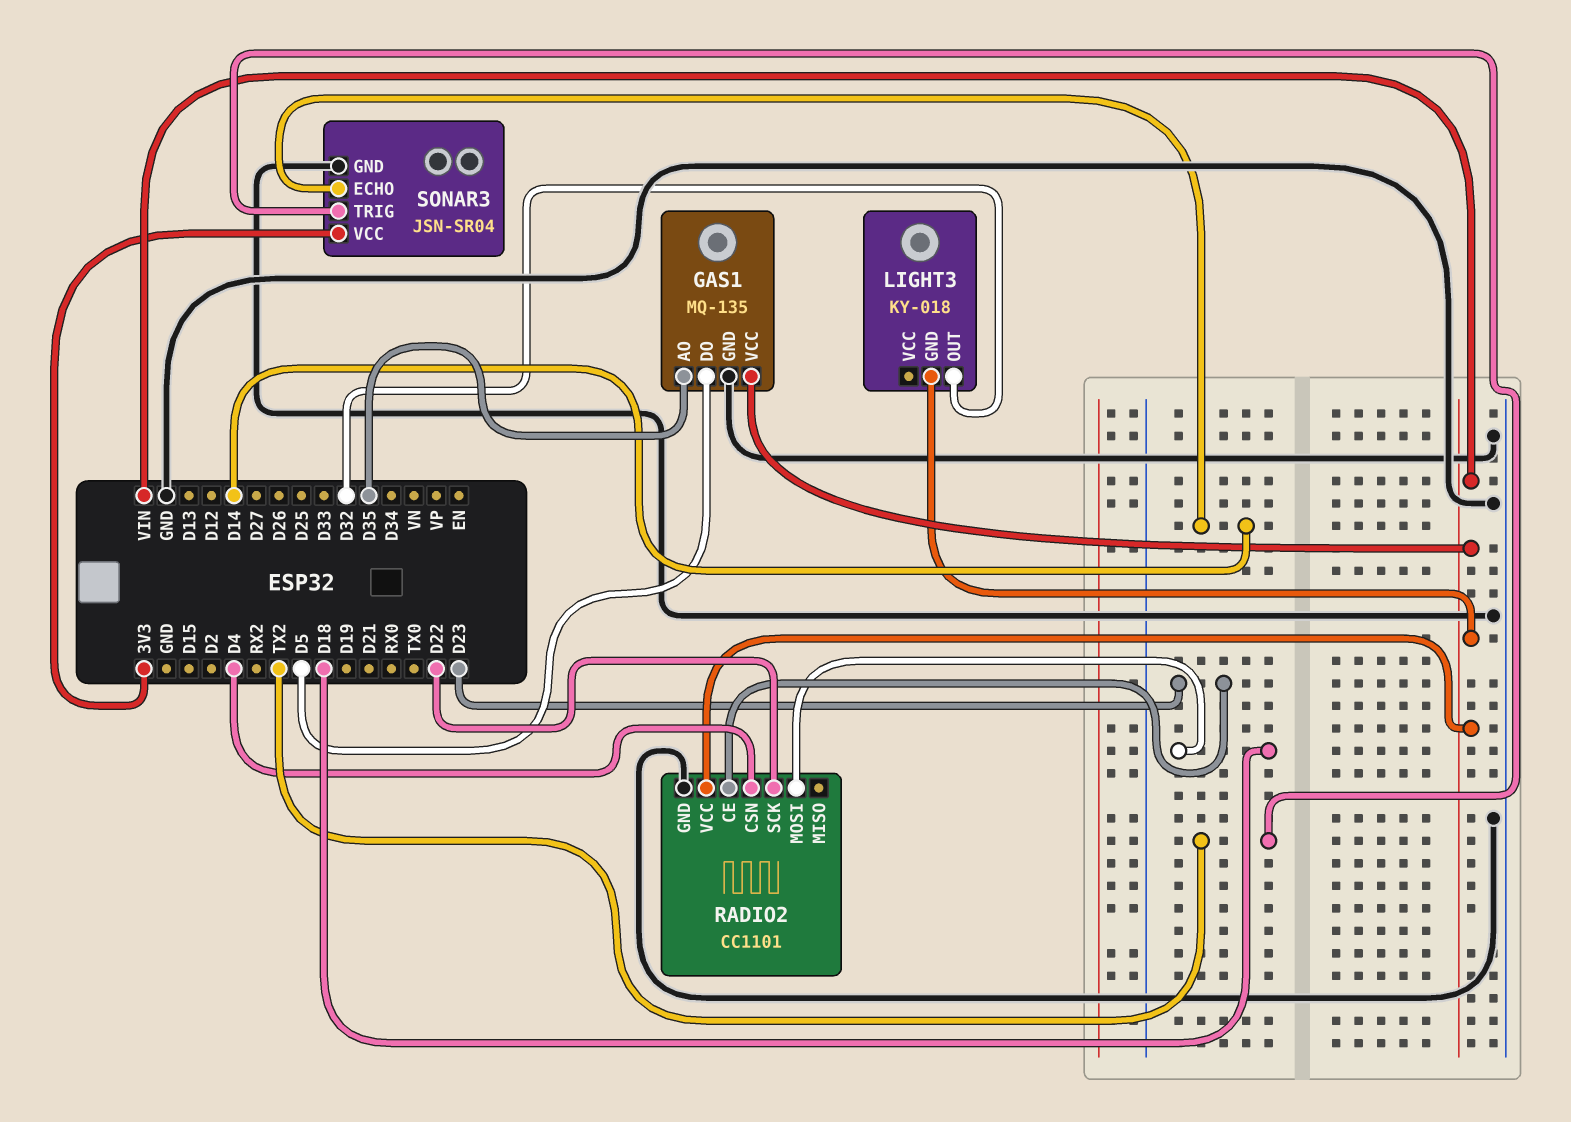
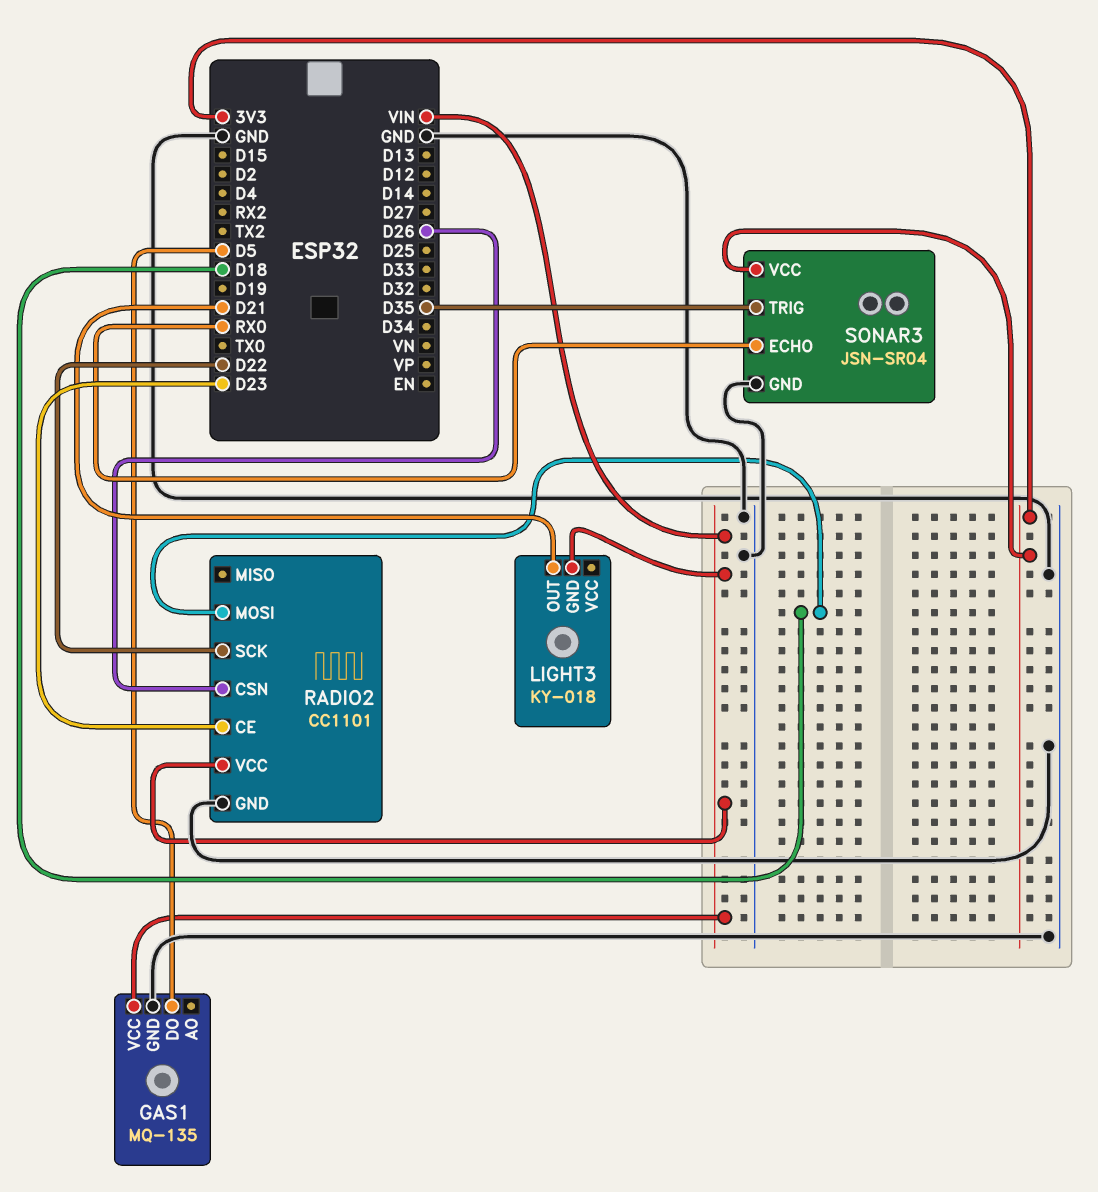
GAS1 pin AO: D35 -> none
LIGHT3 pin OUT: D32 -> D21
RADIO2 pin CSN: D4 -> D26
SONAR3 pin ECHO: D14 -> RX0
SONAR3 pin TRIG: TX2 -> D35

